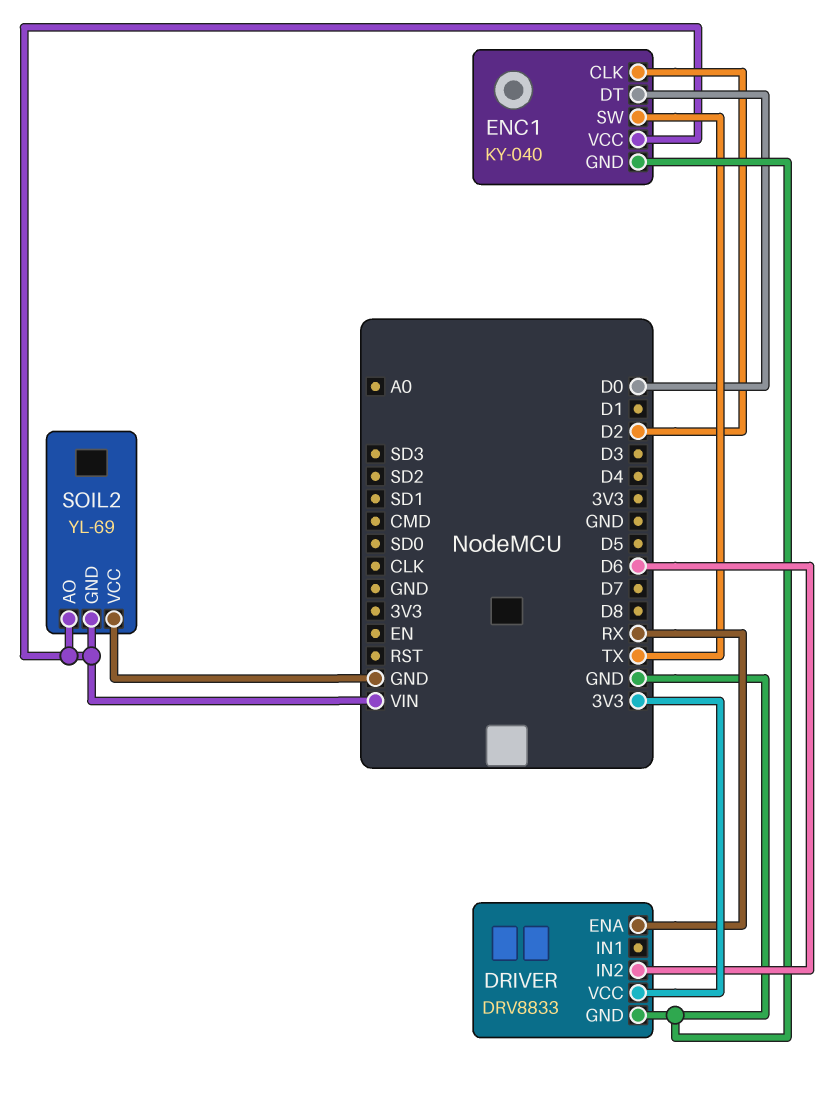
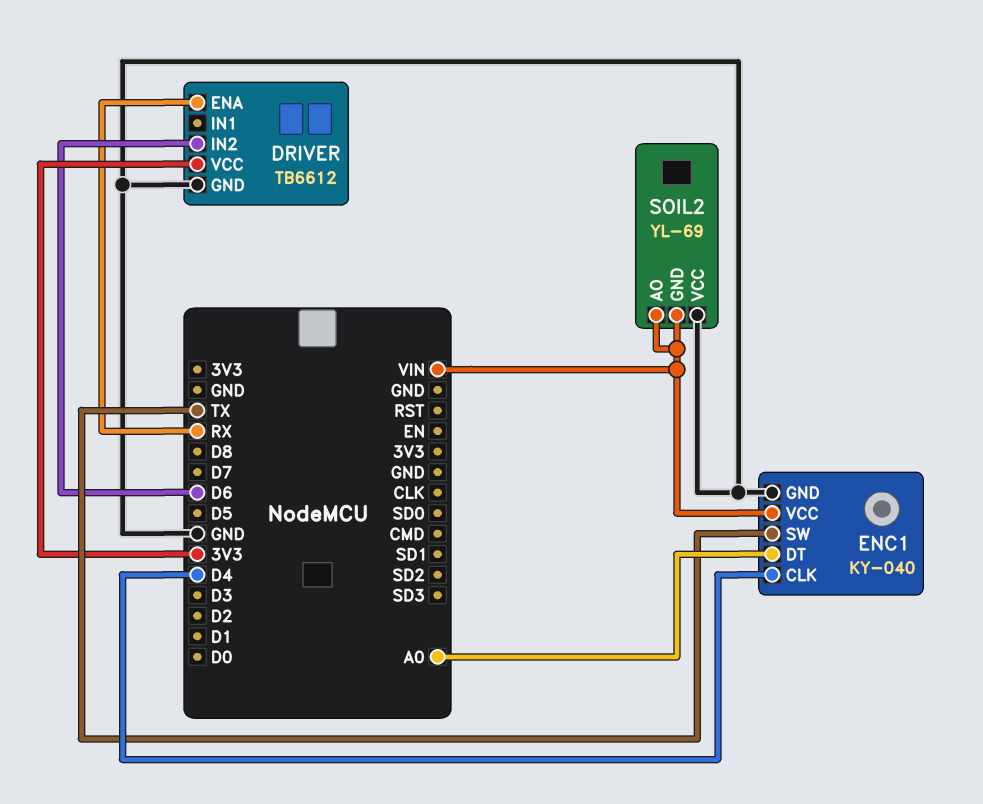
DRIVER: DRV8833 -> TB6612
ENC1 pin CLK: D2 -> D4
ENC1 pin DT: D0 -> A0

